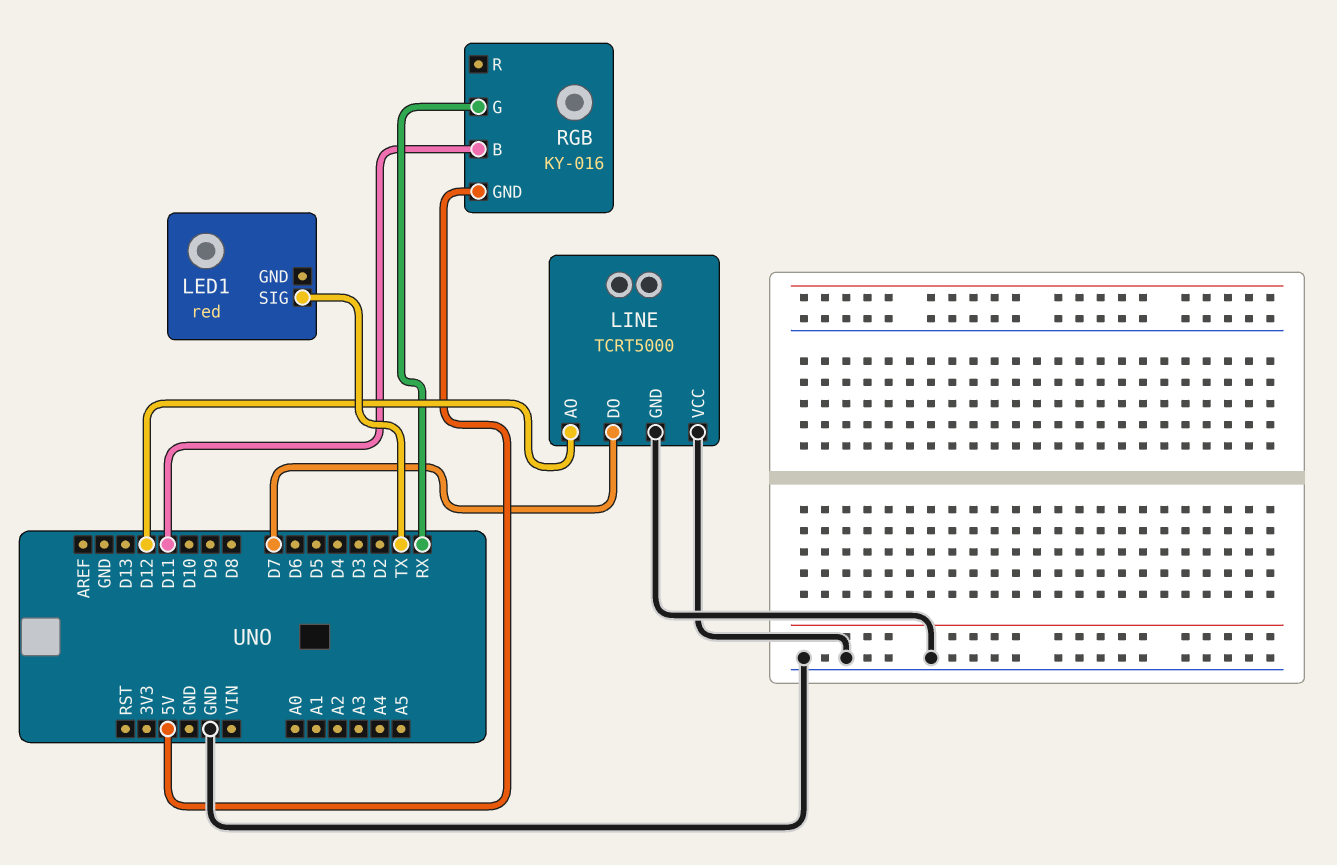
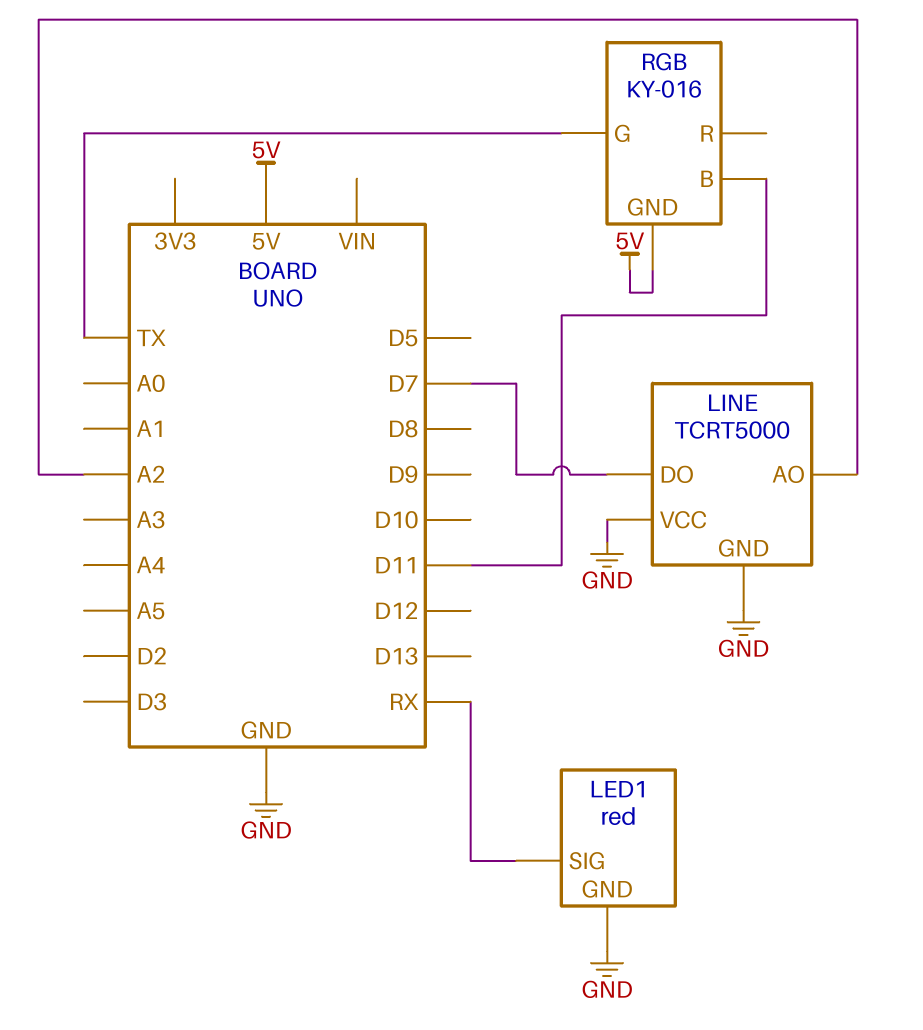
LED1 pin GND: none -> GND
LED1 pin SIG: TX -> RX
LINE pin AO: D12 -> A2
RGB pin G: RX -> TX

